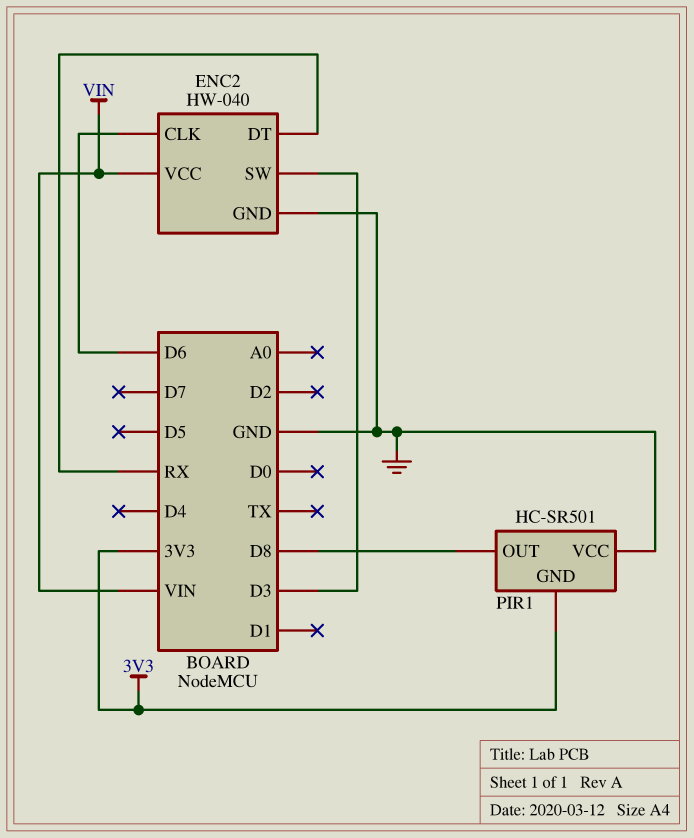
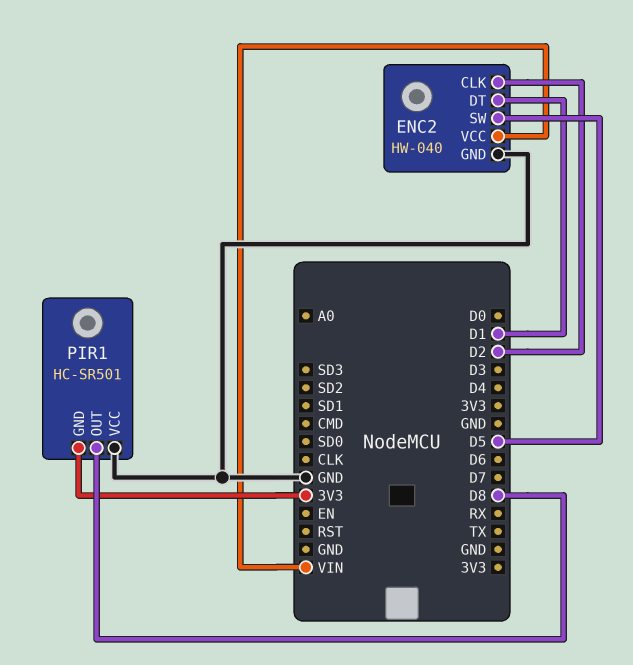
ENC2 pin CLK: D6 -> D2
ENC2 pin DT: RX -> D1
ENC2 pin SW: D3 -> D5

